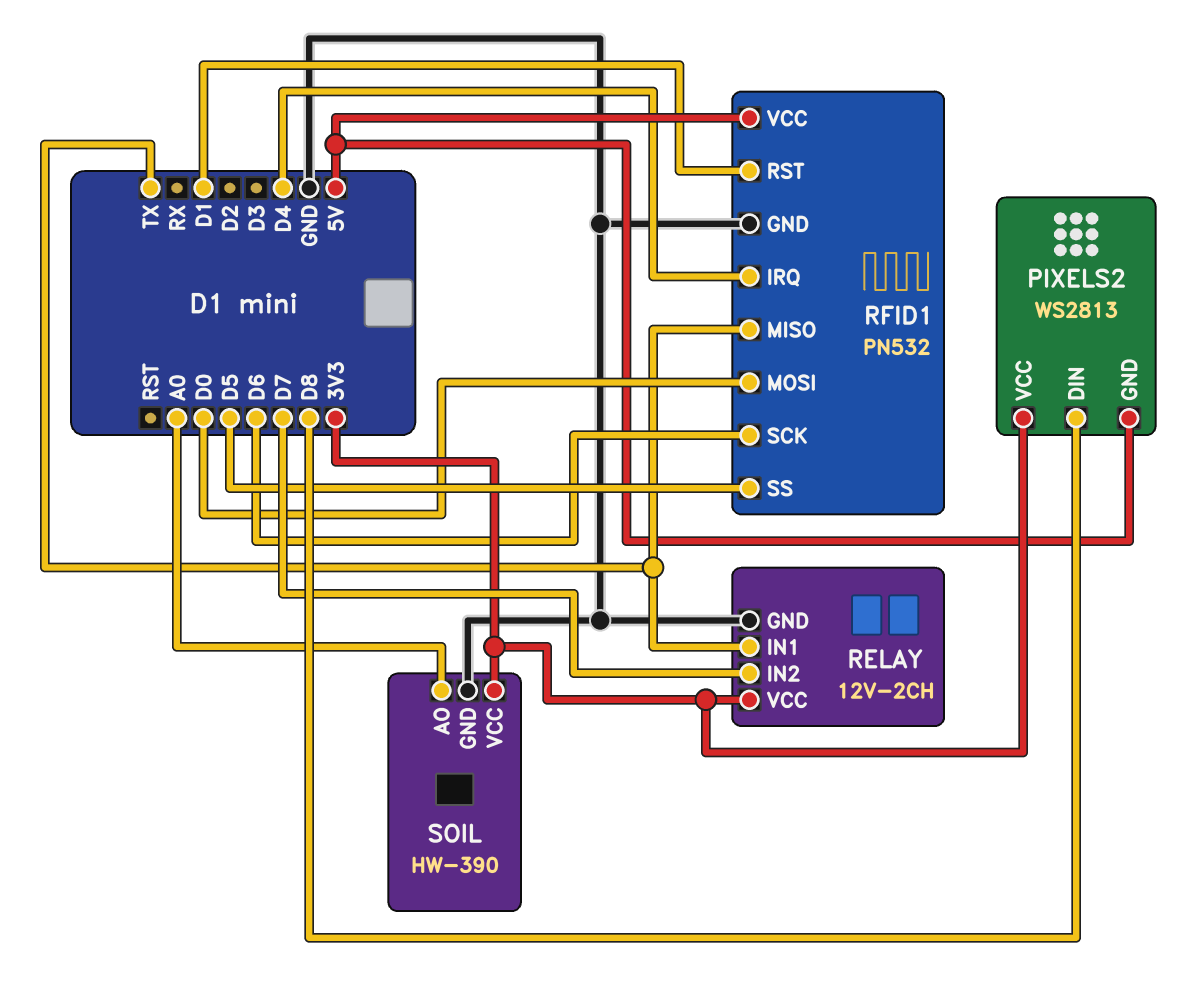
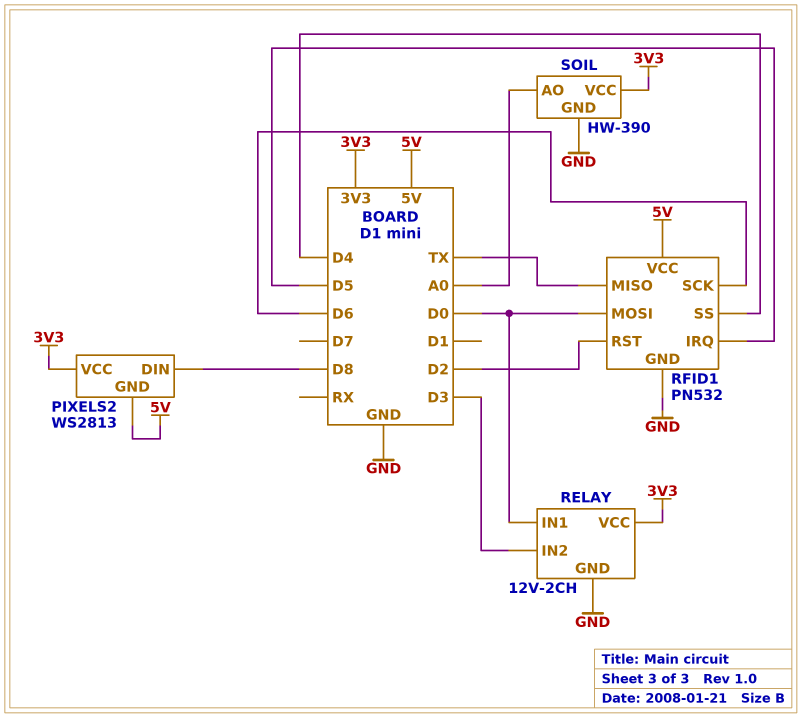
RELAY pin IN1: TX -> D0
RELAY pin IN2: D7 -> D3
RFID1 pin IRQ: D4 -> D5
RFID1 pin RST: D1 -> D2
RFID1 pin SS: D5 -> D4

